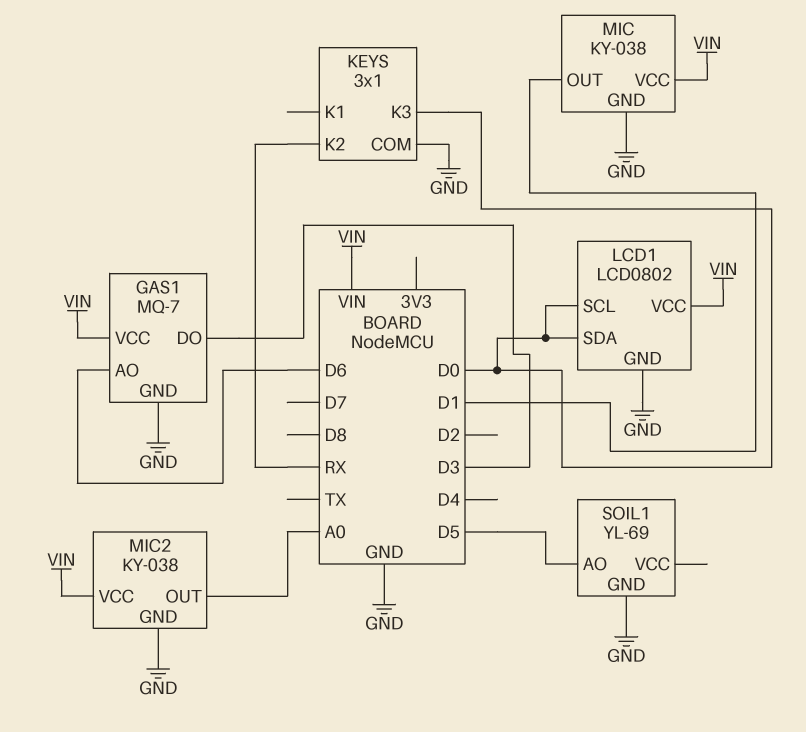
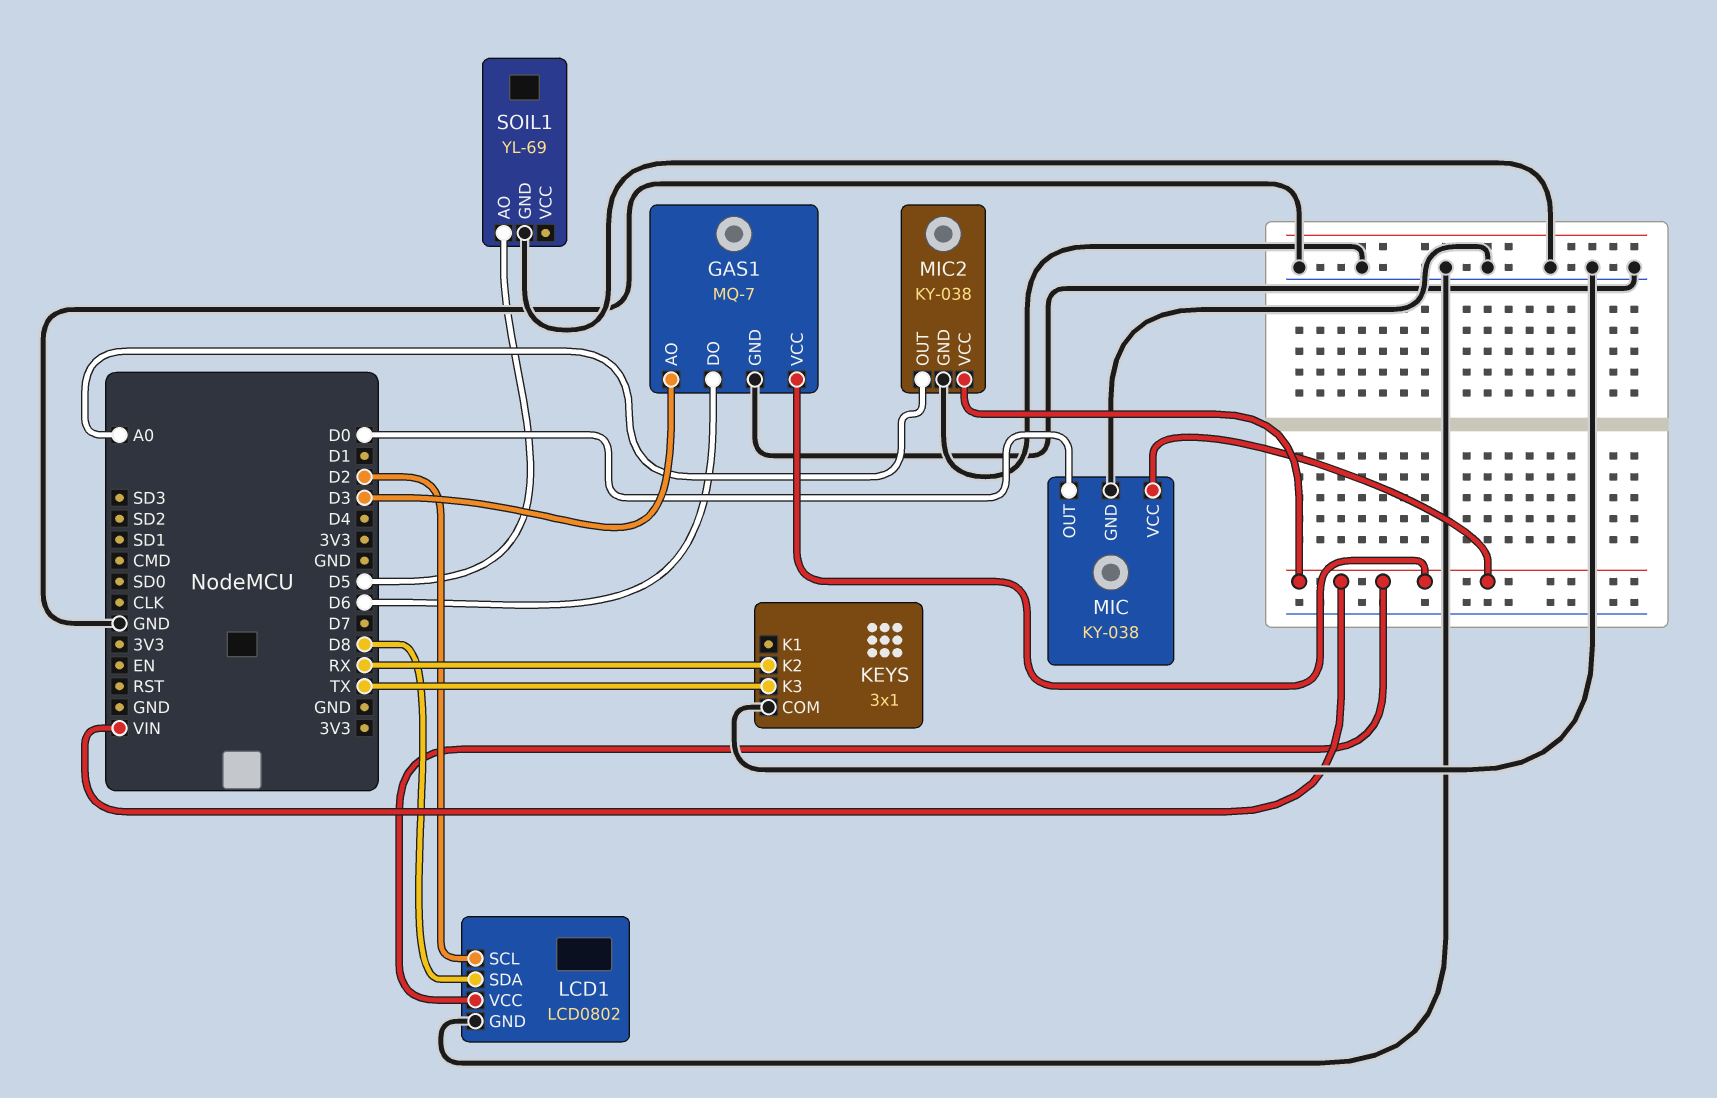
GAS1 pin AO: D6 -> D3
GAS1 pin DO: D3 -> D6
KEYS pin K3: D0 -> TX
LCD1 pin SCL: D0 -> D2
LCD1 pin SDA: D0 -> D8
MIC pin OUT: D1 -> D0

